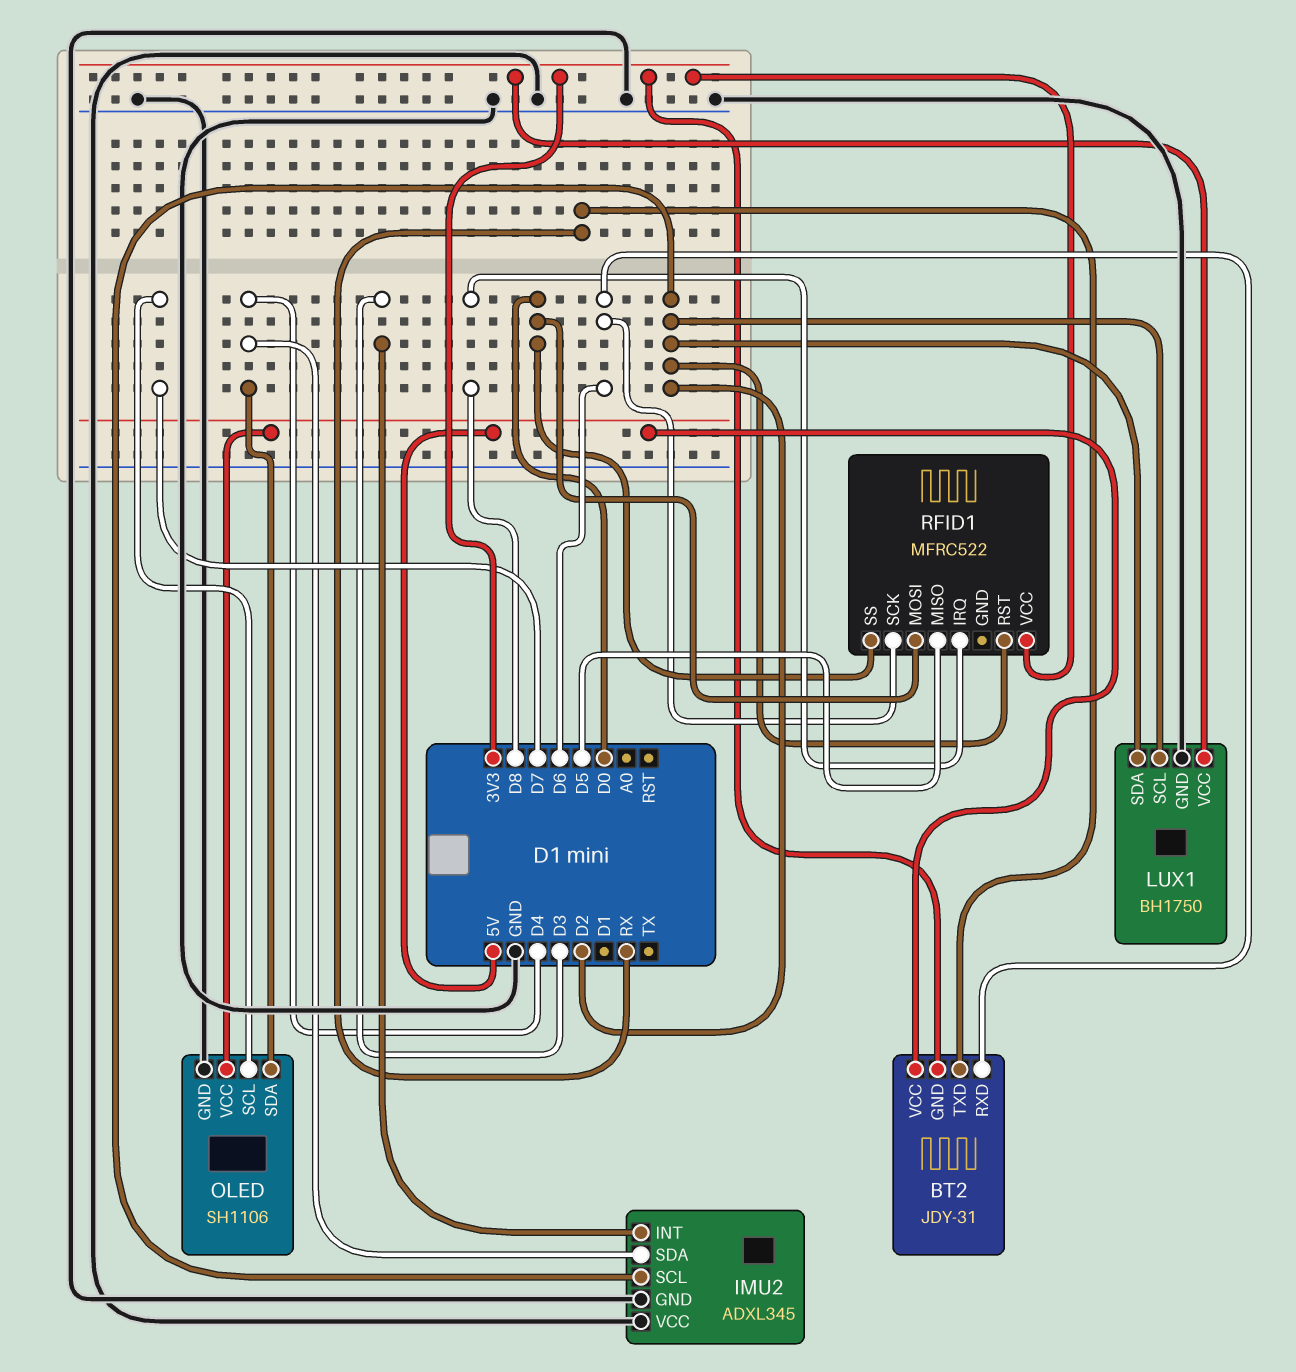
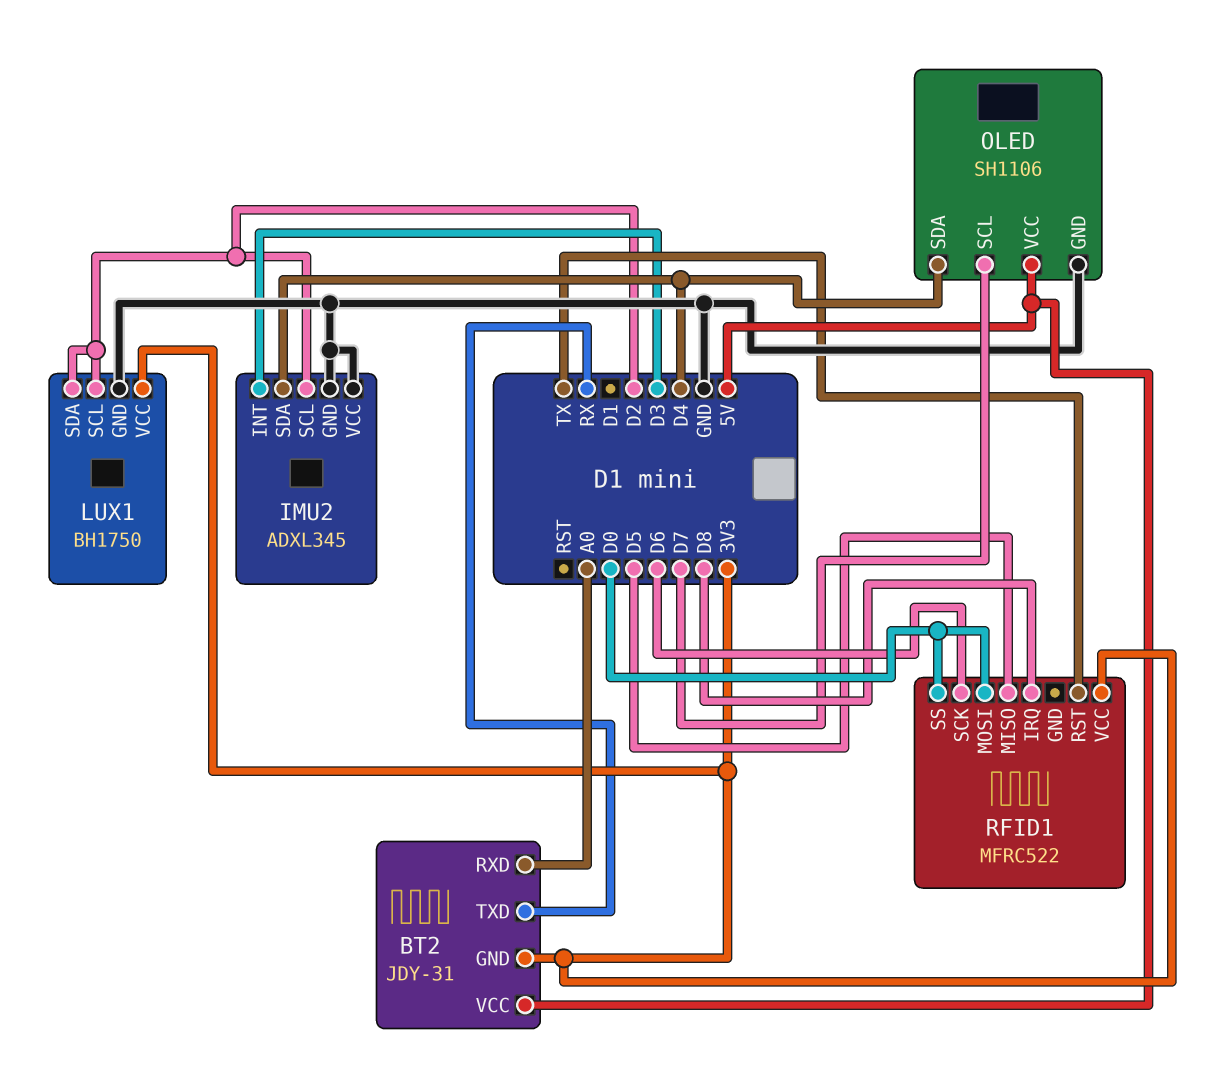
BT2 pin RXD: D6 -> A0
RFID1 pin RST: D2 -> TX

